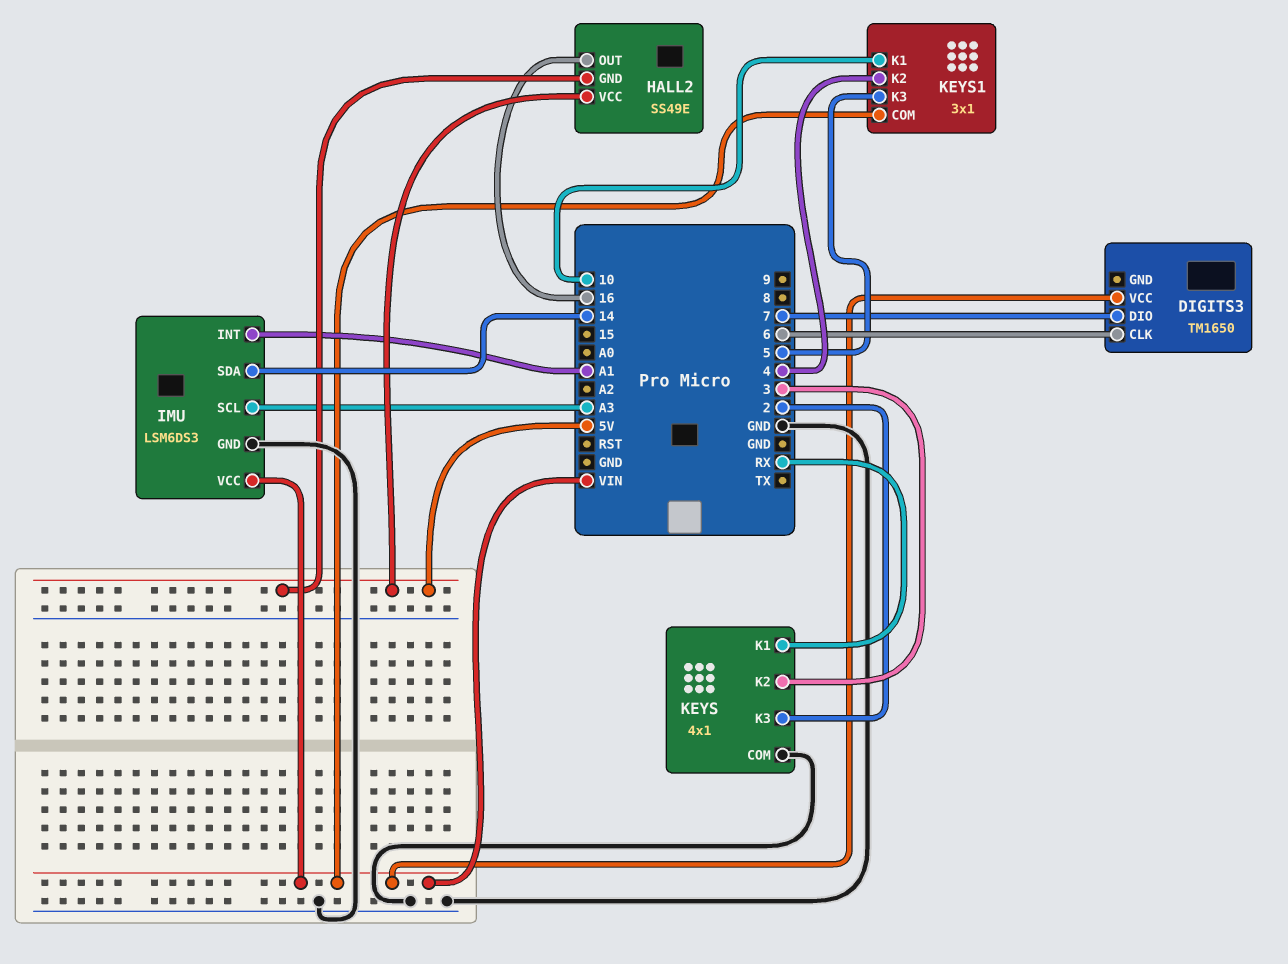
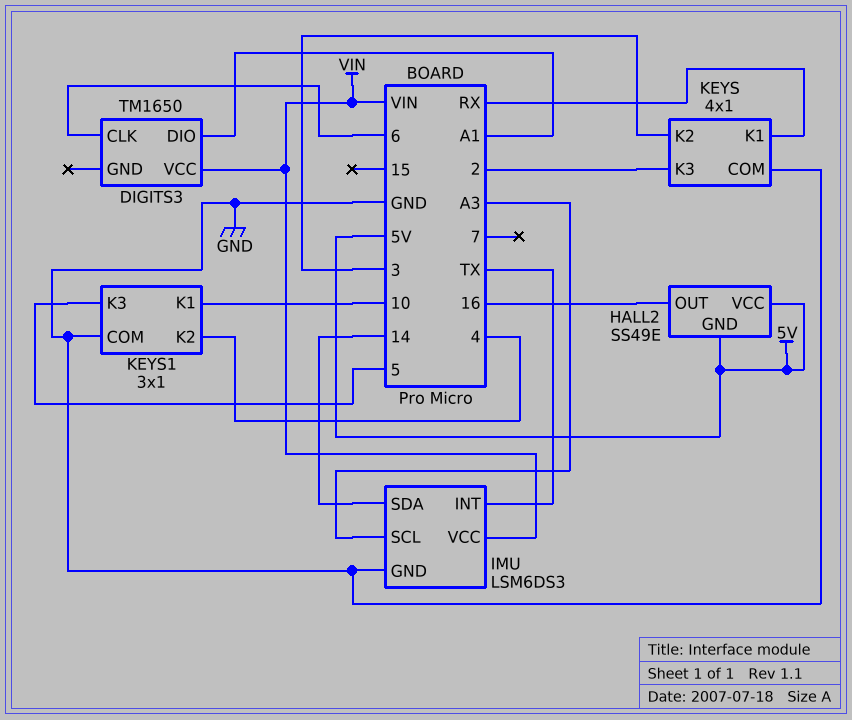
DIGITS3 pin DIO: 7 -> A1
IMU pin INT: A1 -> TX
KEYS1 pin COM: VIN -> GND

